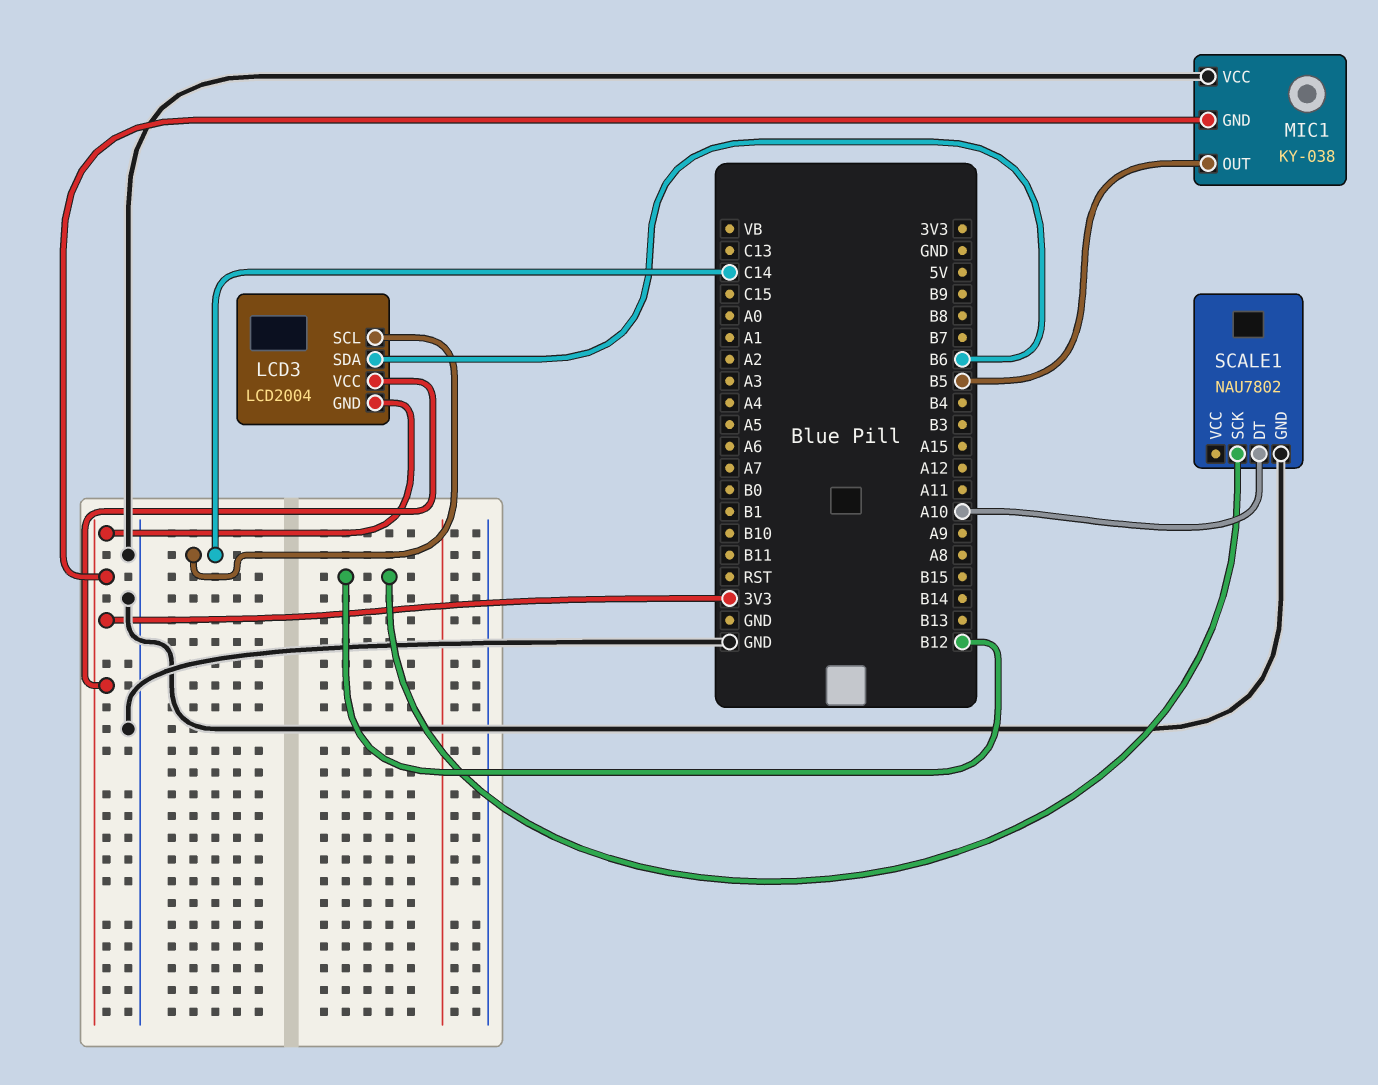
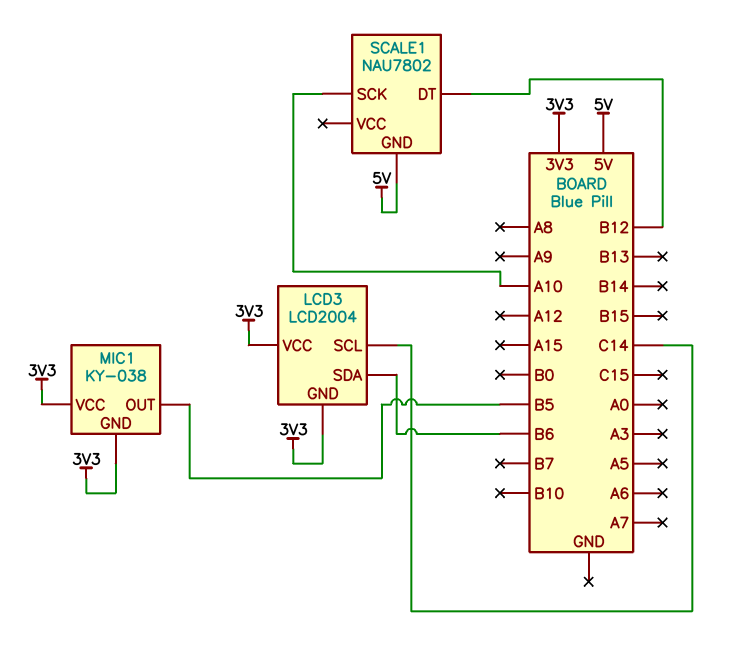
MIC1 pin VCC: GND -> 3V3
SCALE1 pin DT: A10 -> B12
SCALE1 pin GND: GND -> 5V
SCALE1 pin SCK: B12 -> A10

